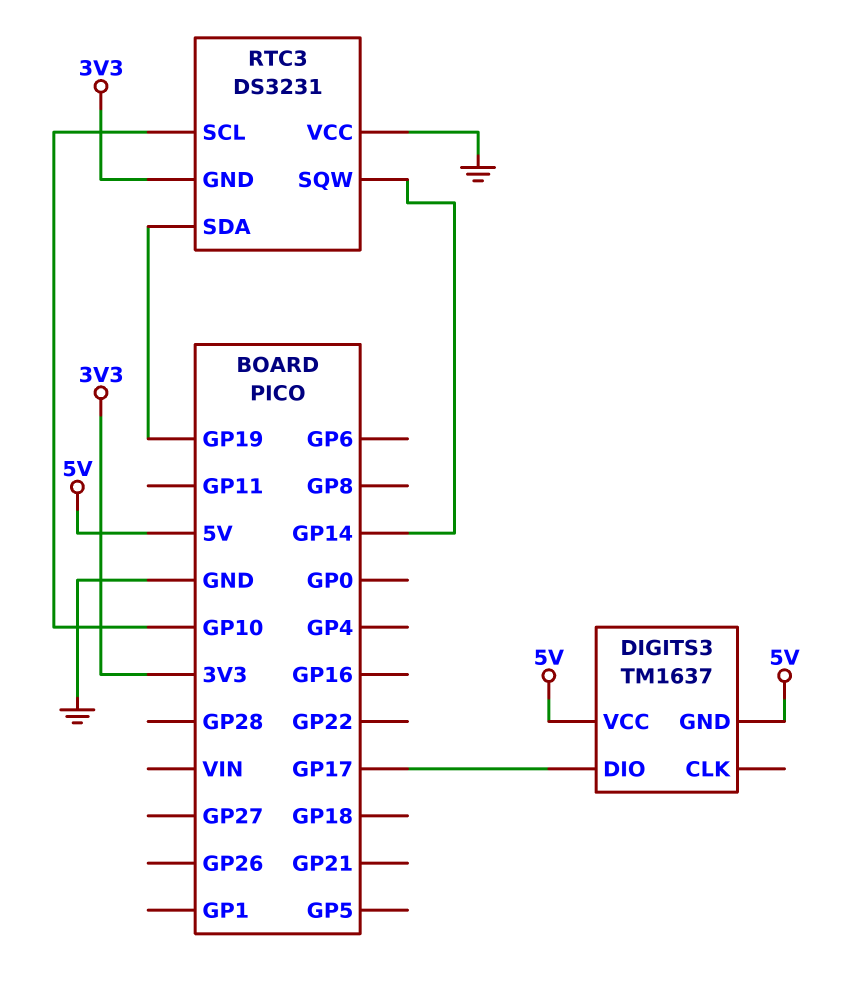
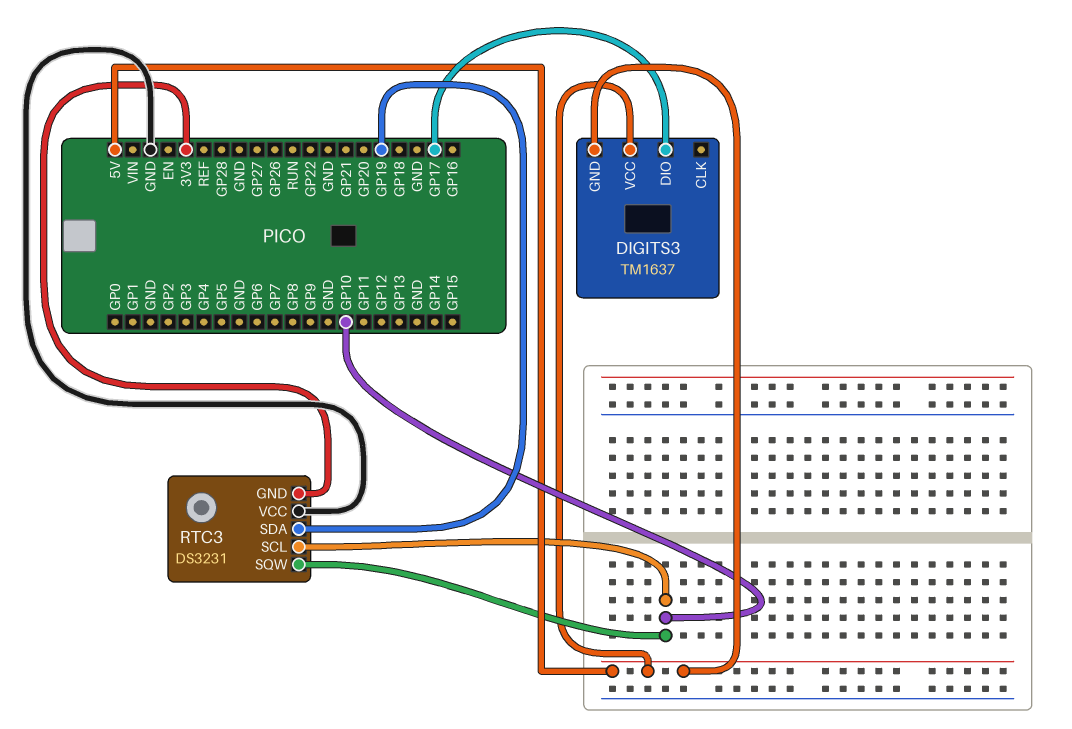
RTC3 pin SQW: GP14 -> GP10

